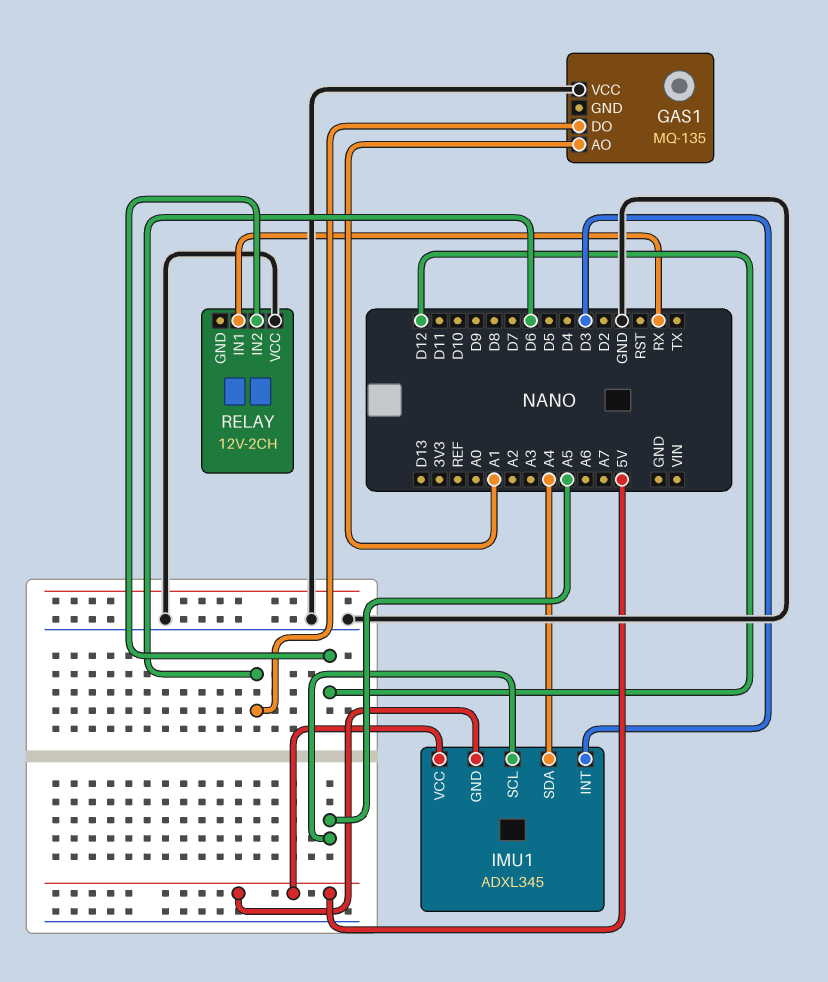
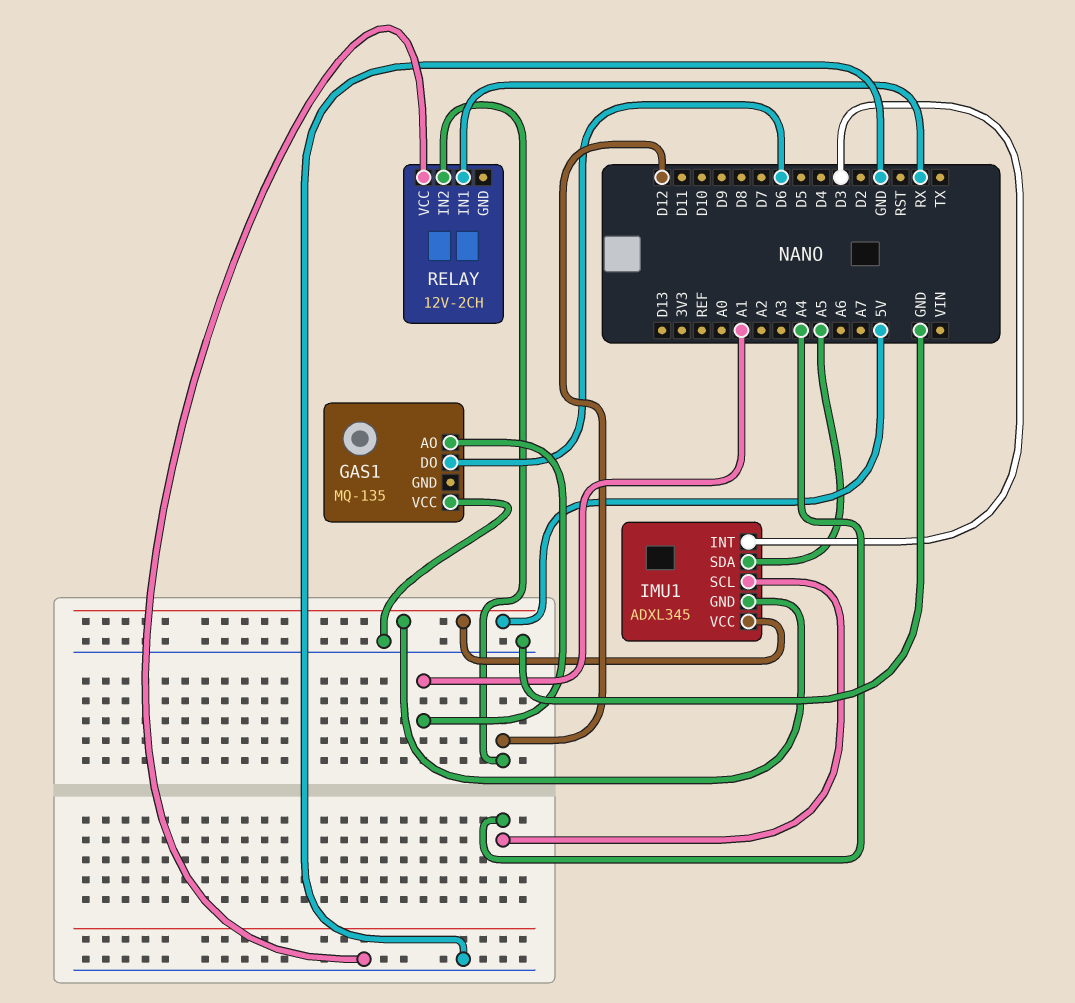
IMU1 pin SCL: A5 -> A4
IMU1 pin SDA: A4 -> A5

